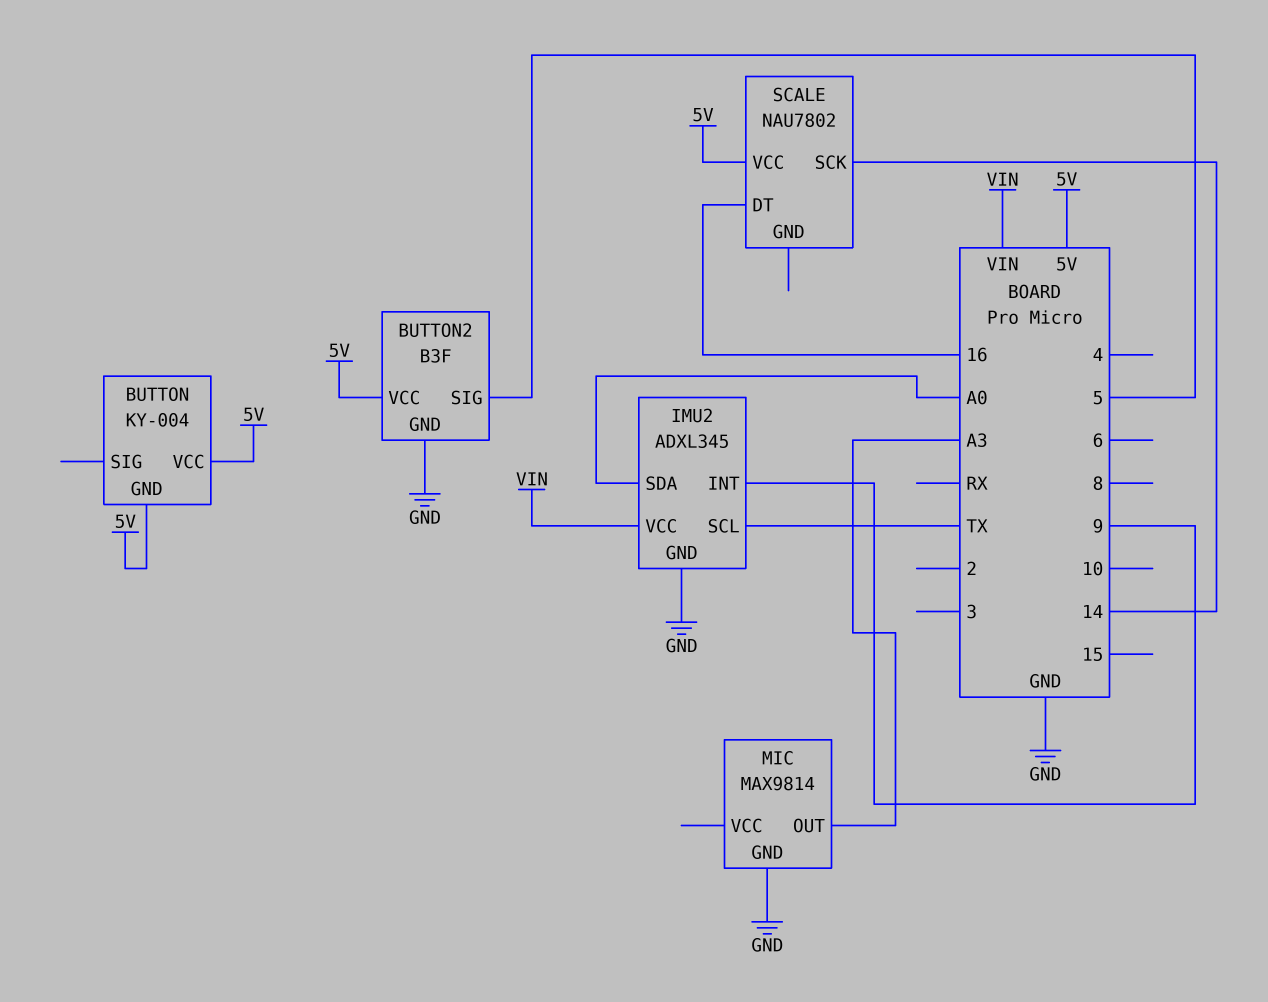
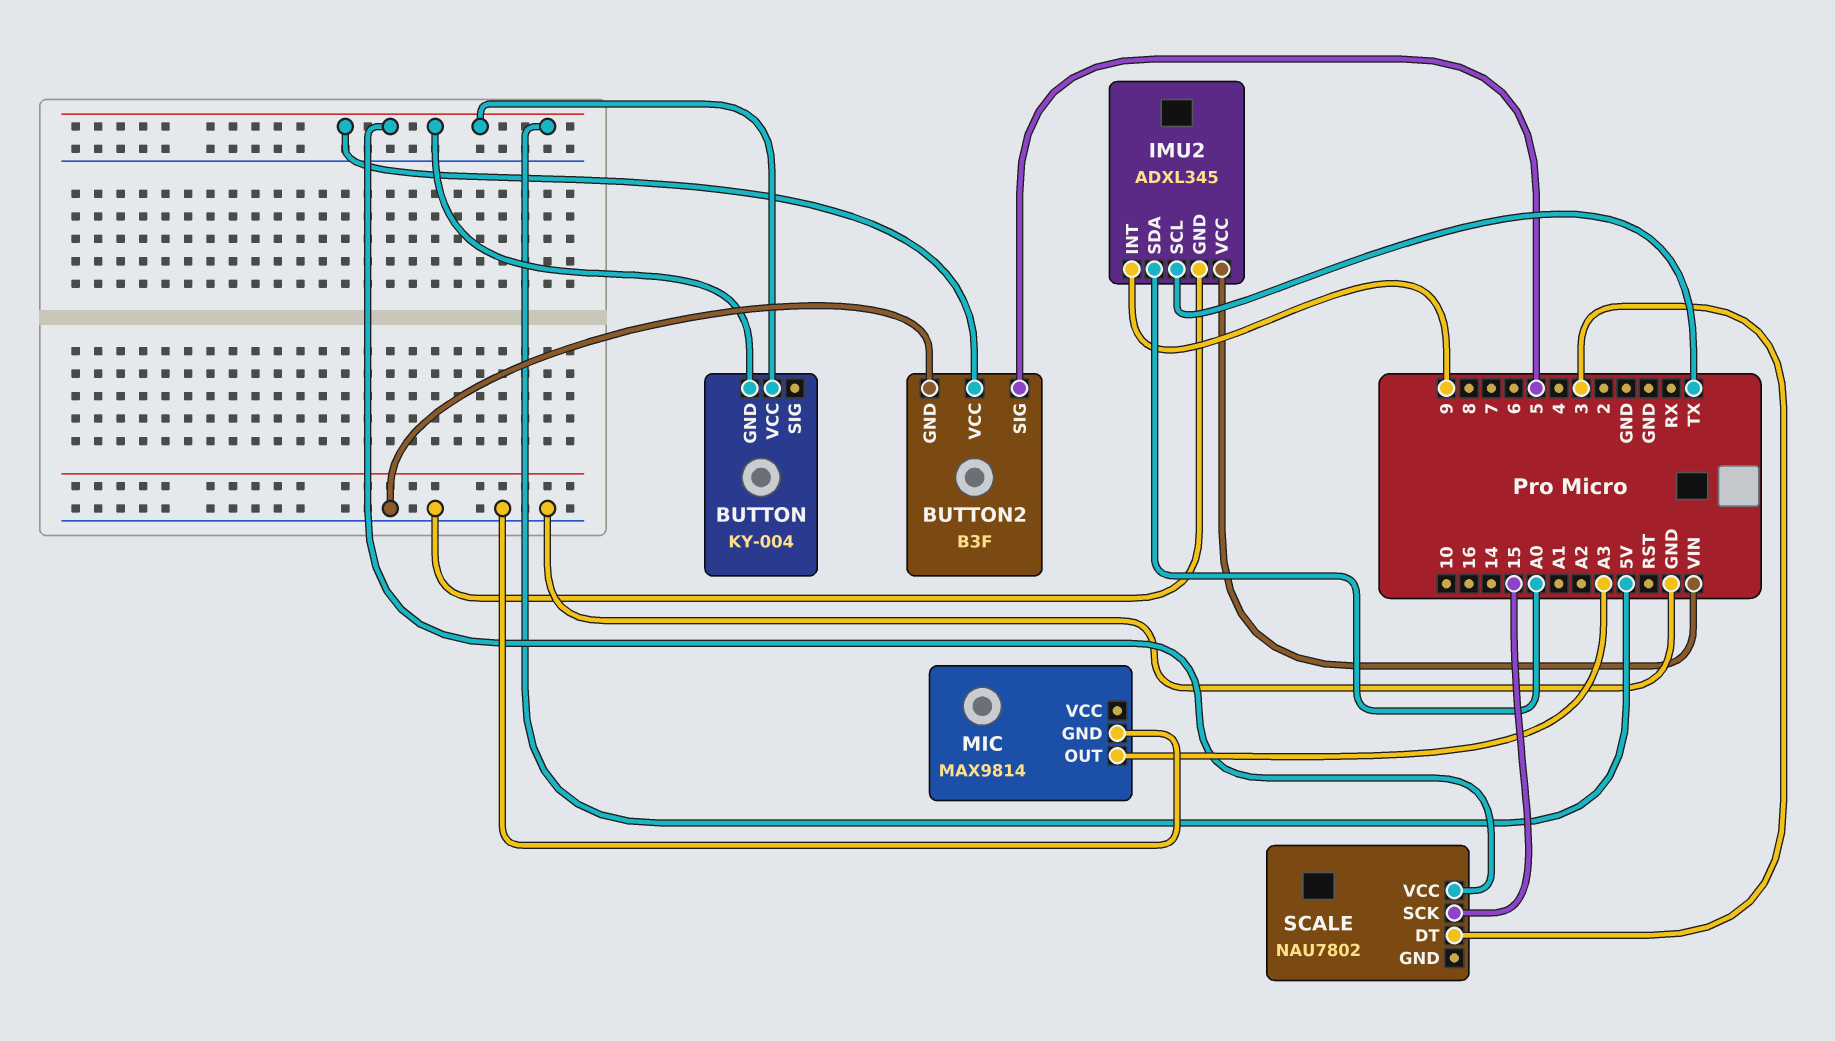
SCALE pin DT: 16 -> 3
SCALE pin SCK: 14 -> 15

